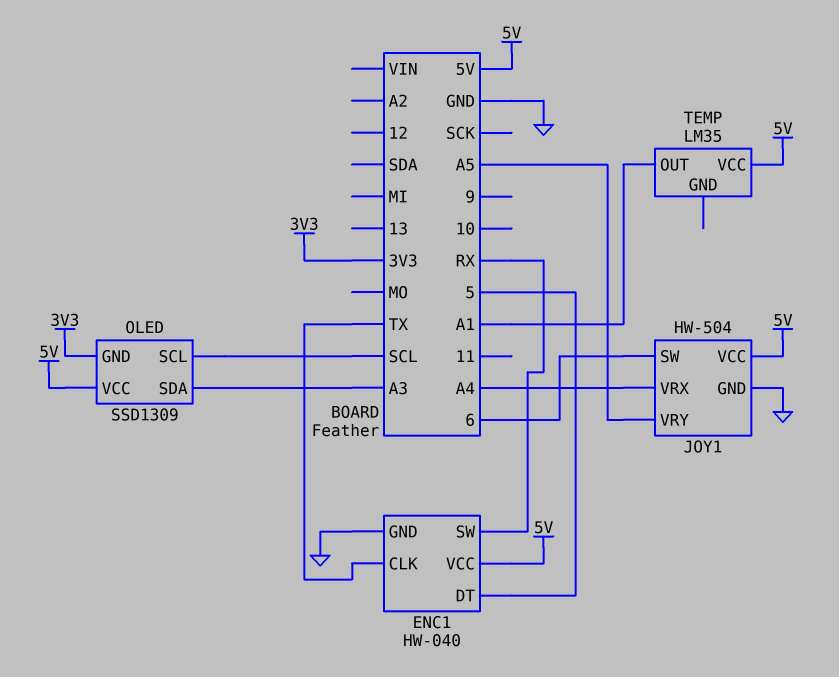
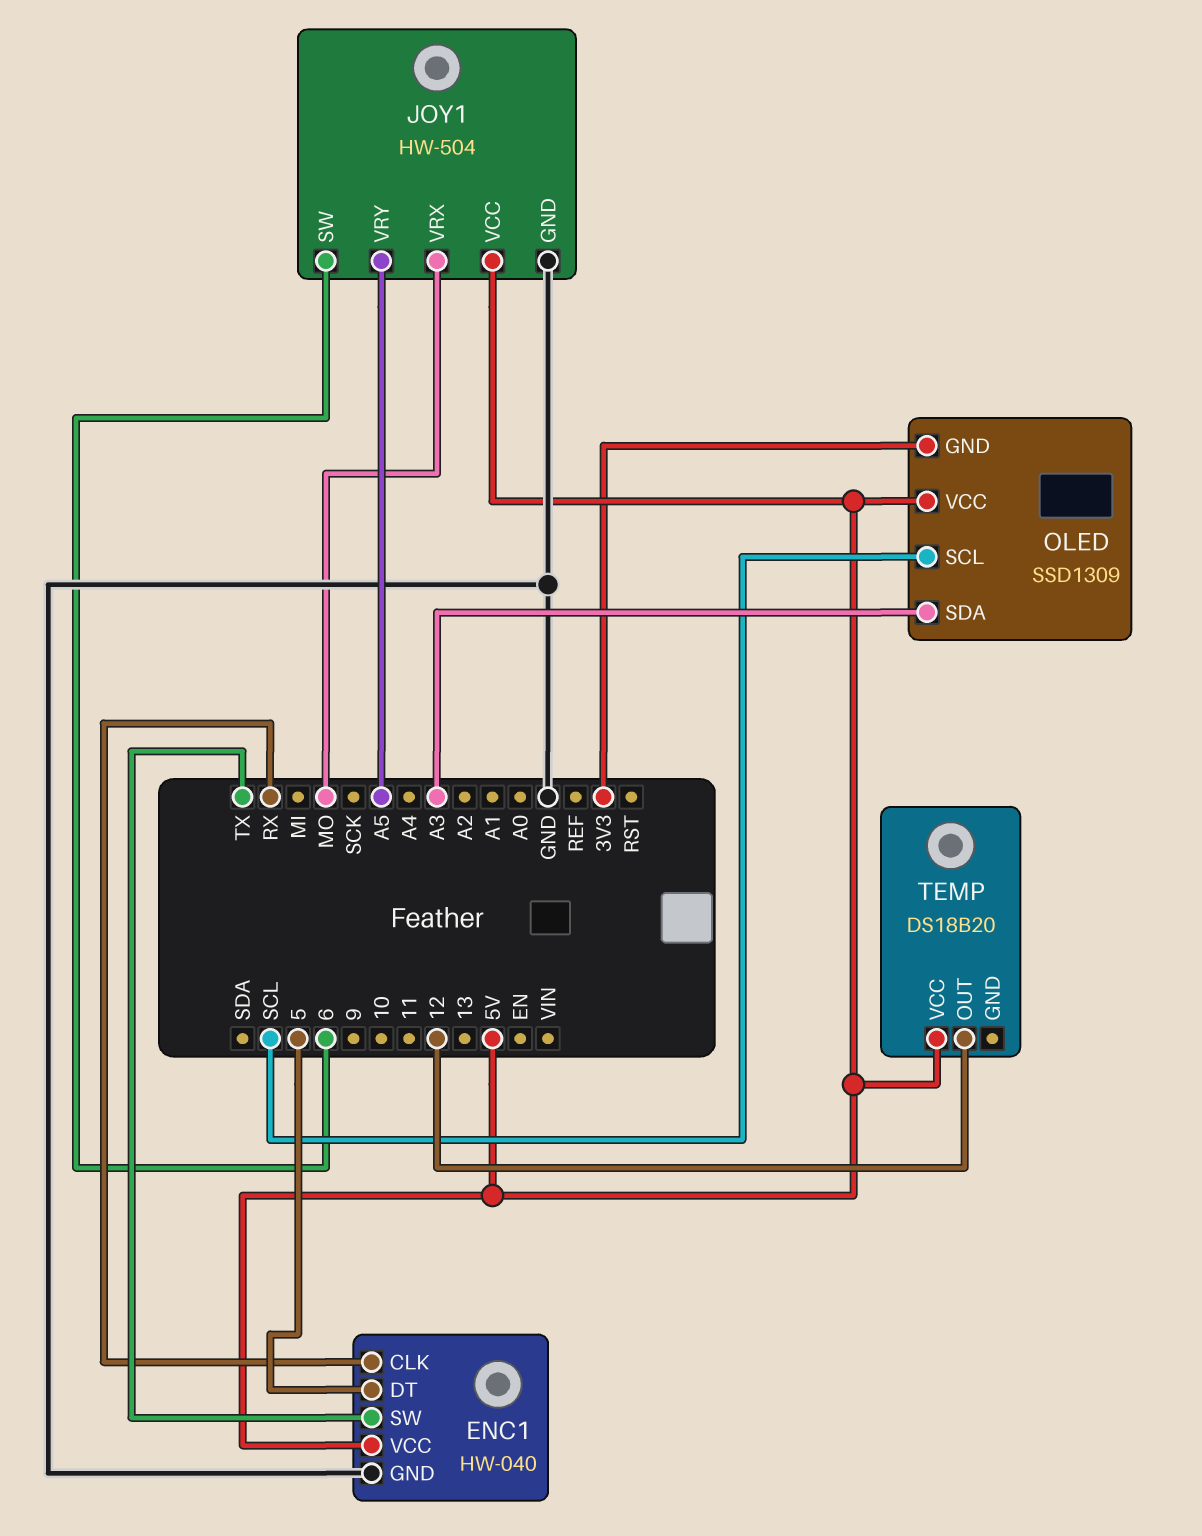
ENC1 pin CLK: TX -> RX
ENC1 pin SW: RX -> TX
JOY1 pin VRX: A4 -> MO
TEMP: LM35 -> DS18B20
TEMP pin OUT: A1 -> 12

